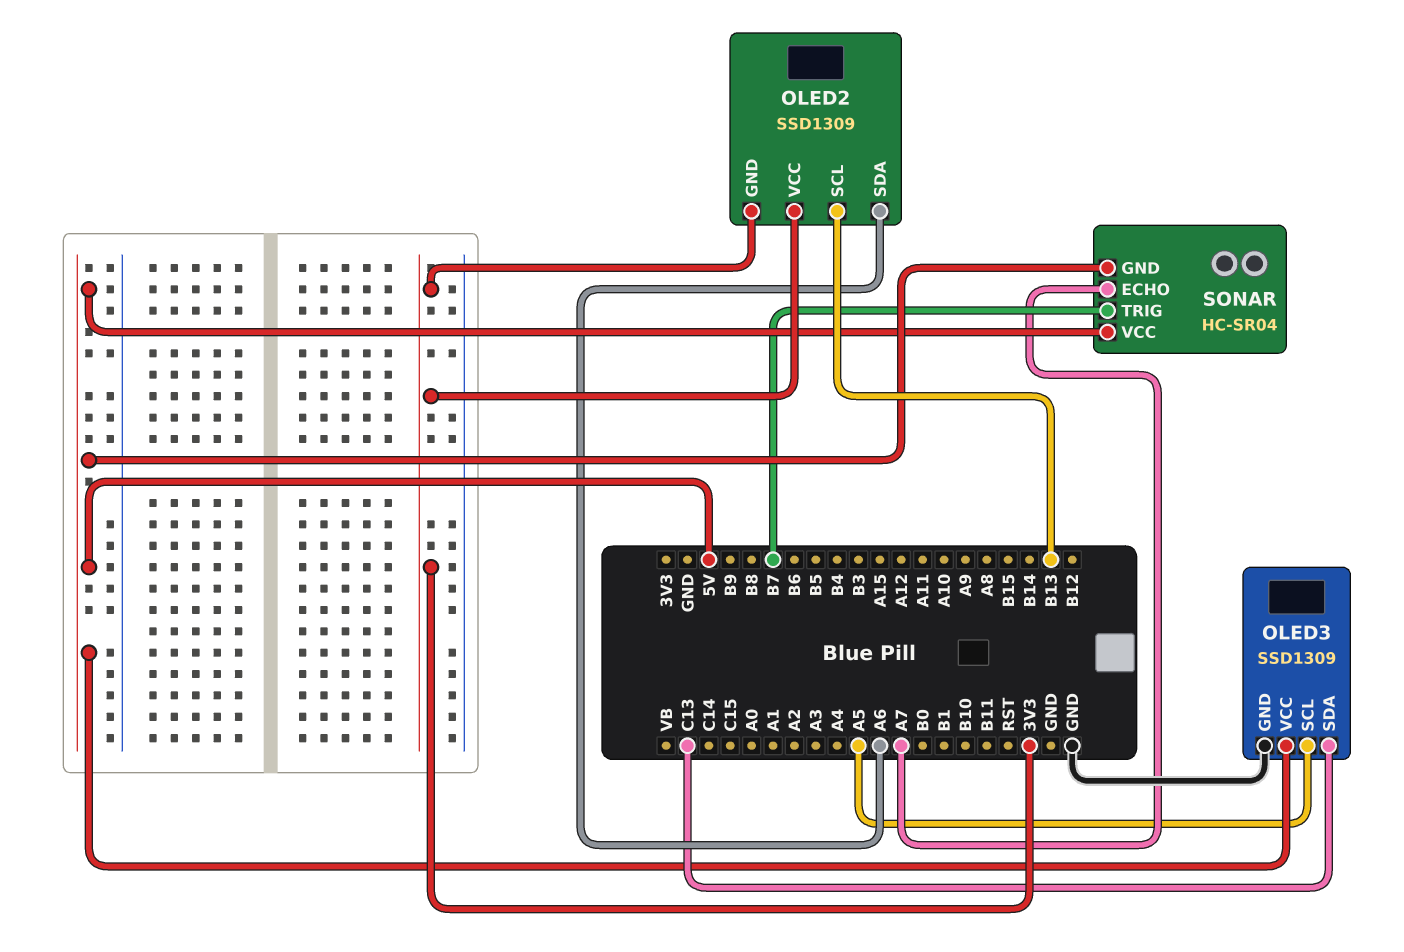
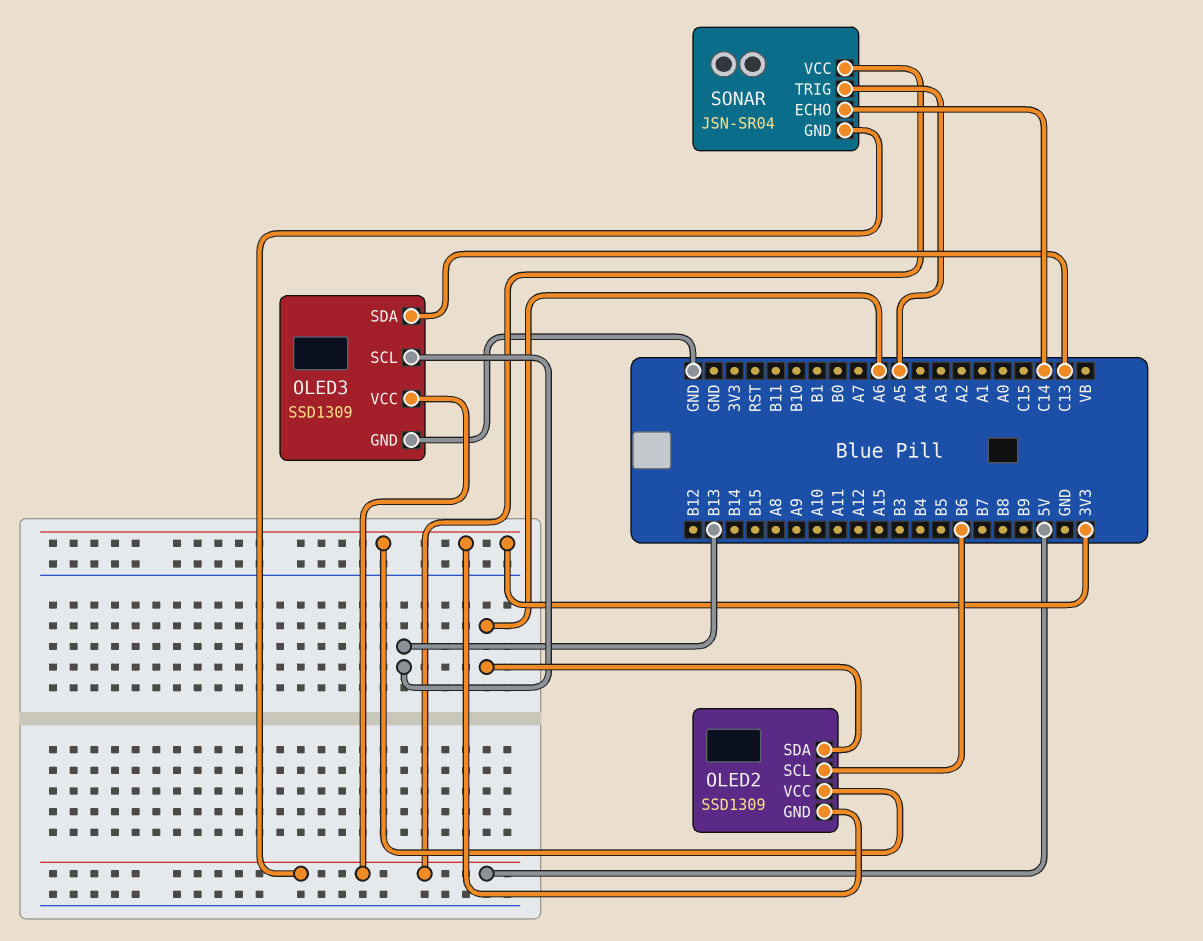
OLED2 pin SCL: B13 -> B6
OLED3 pin SCL: A5 -> B13
SONAR: HC-SR04 -> JSN-SR04
SONAR pin ECHO: A7 -> C14
SONAR pin TRIG: B7 -> A5

